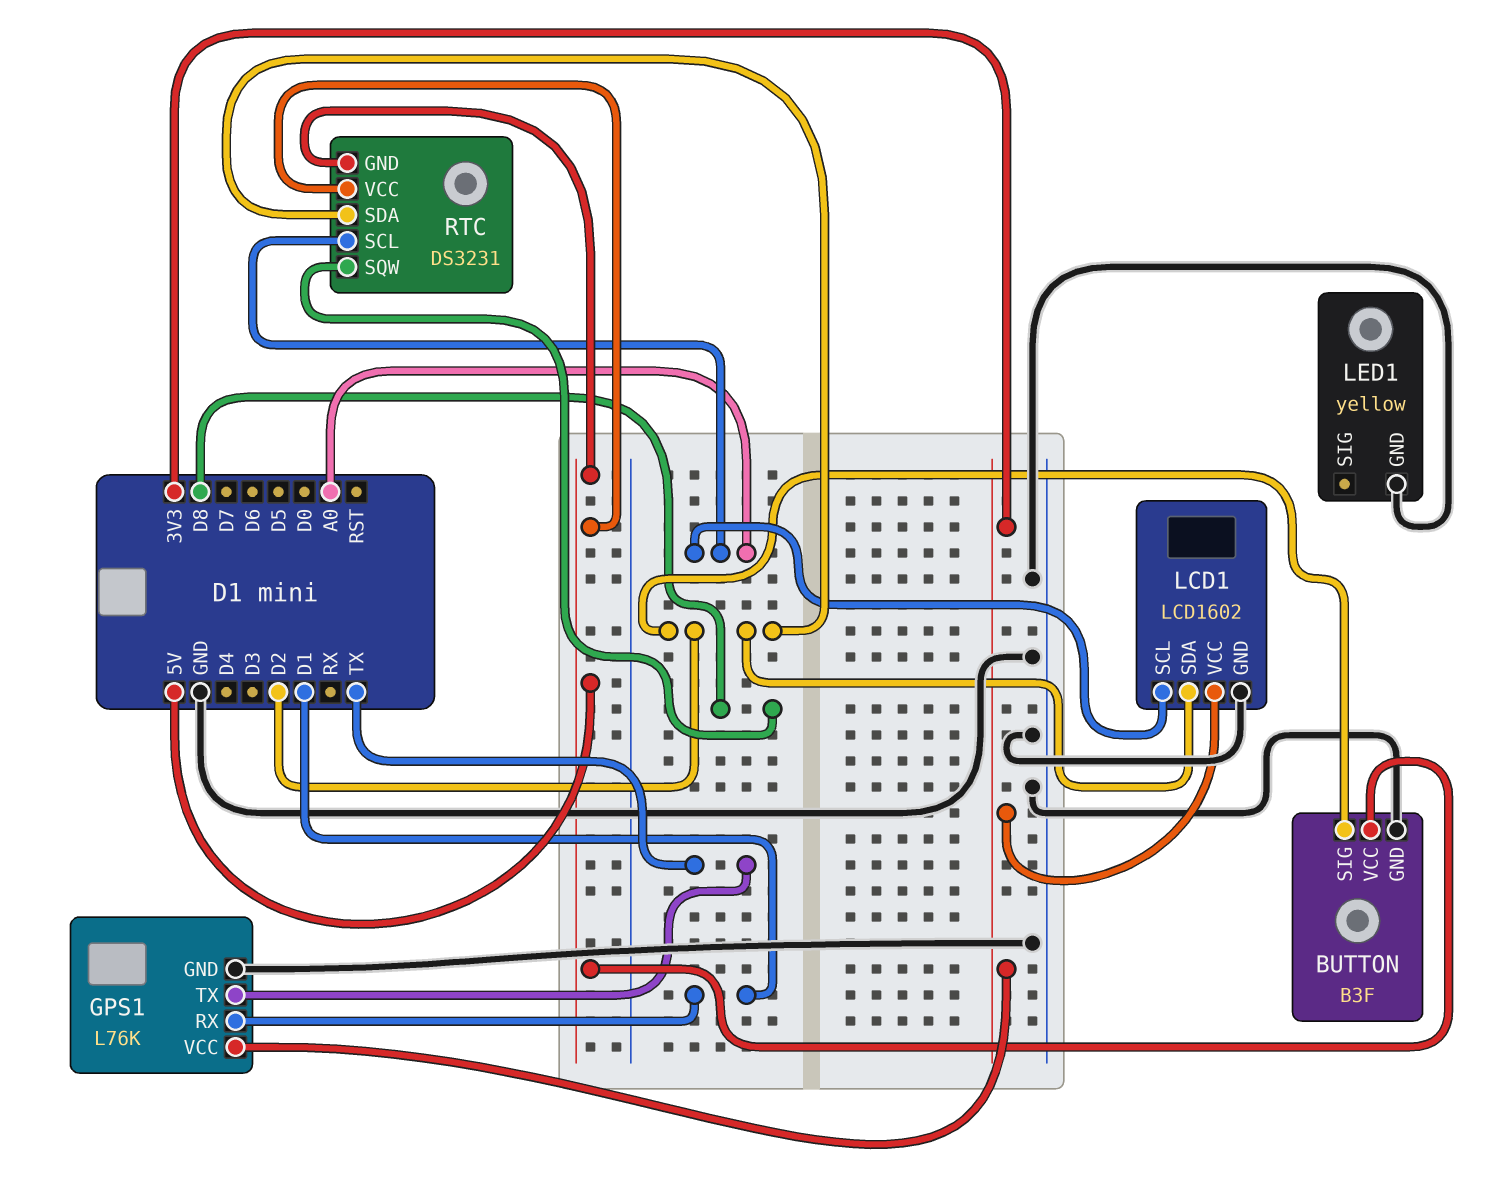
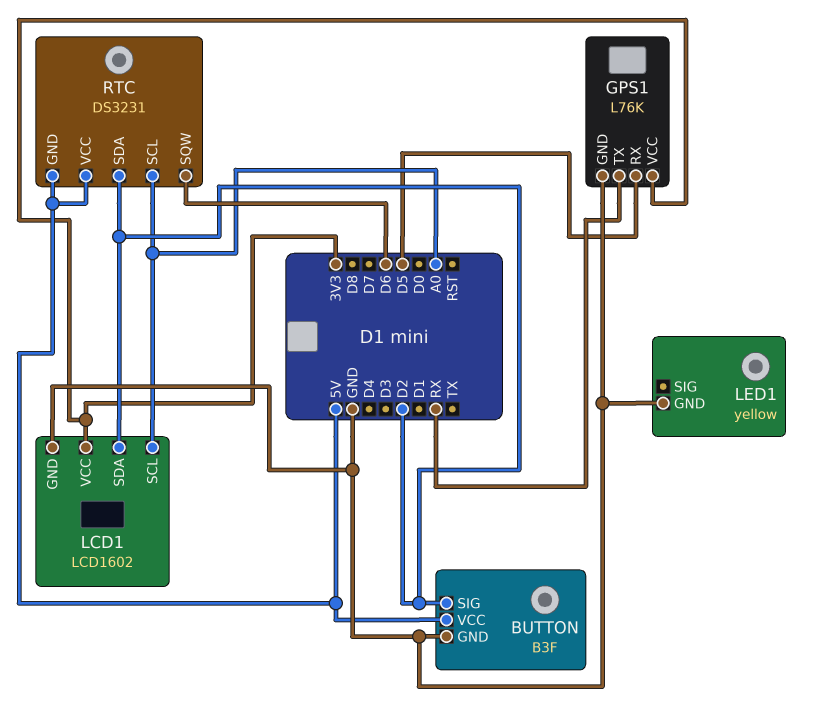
GPS1 pin RX: D1 -> D5
GPS1 pin TX: TX -> RX
RTC pin SQW: D8 -> D6

